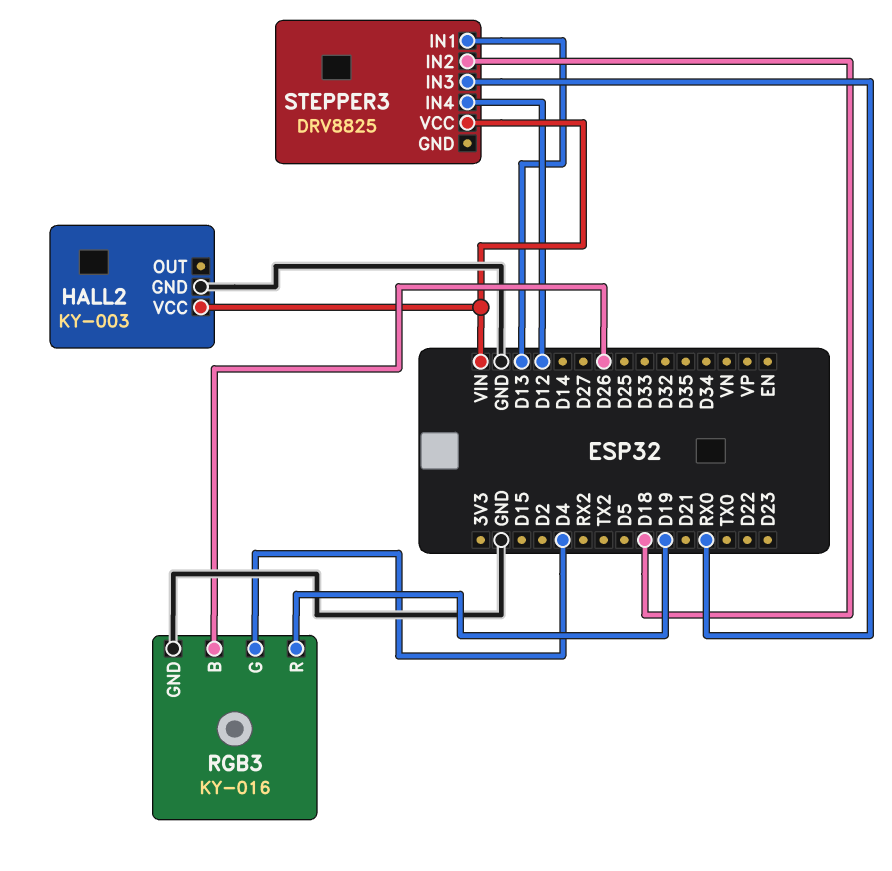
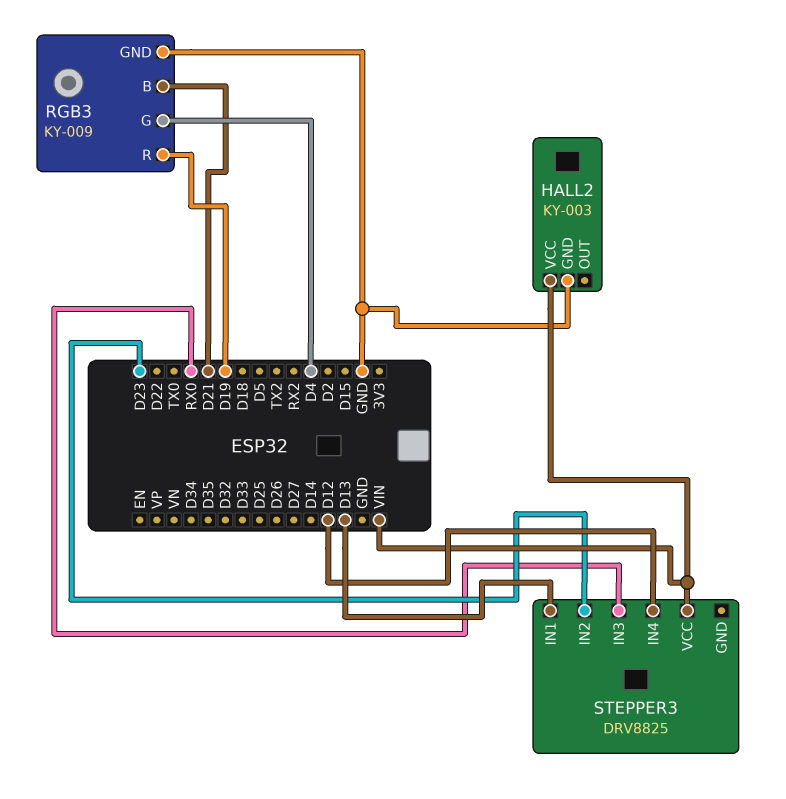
RGB3: KY-016 -> KY-009
RGB3 pin B: D26 -> D21
STEPPER3 pin IN2: D18 -> D23

